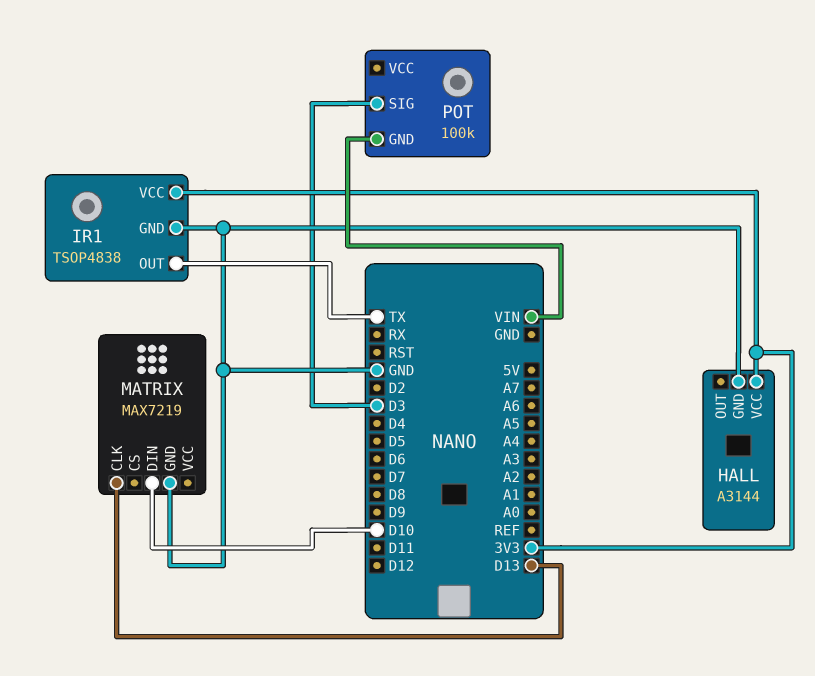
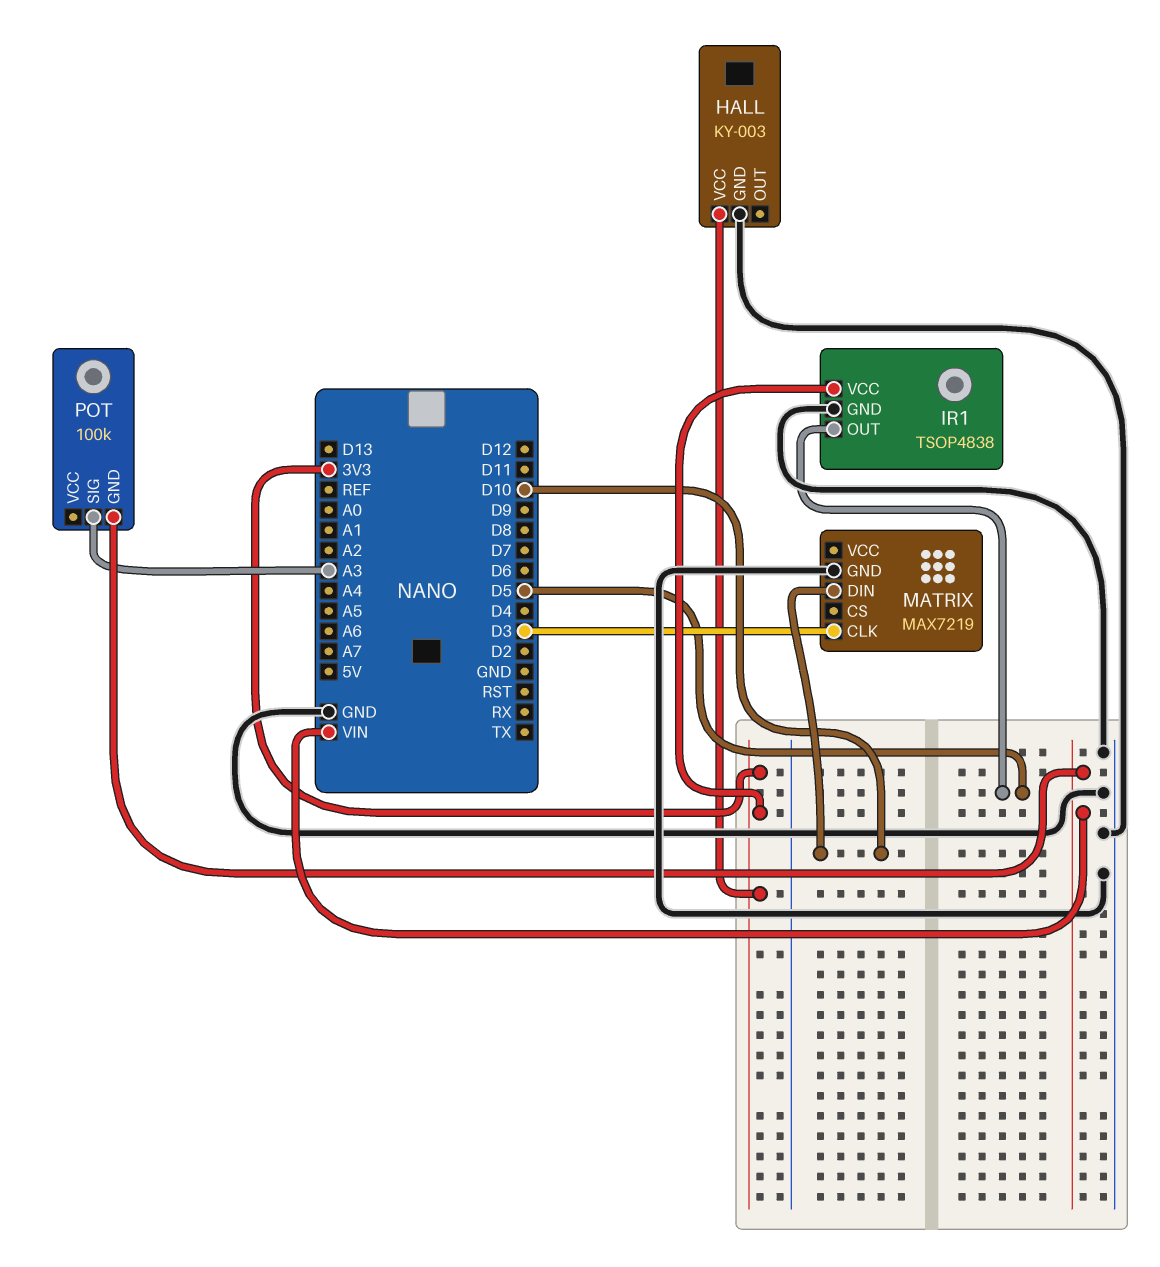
HALL: A3144 -> KY-003
IR1 pin OUT: TX -> D5
MATRIX pin CLK: D13 -> D3
POT pin SIG: D3 -> A3

